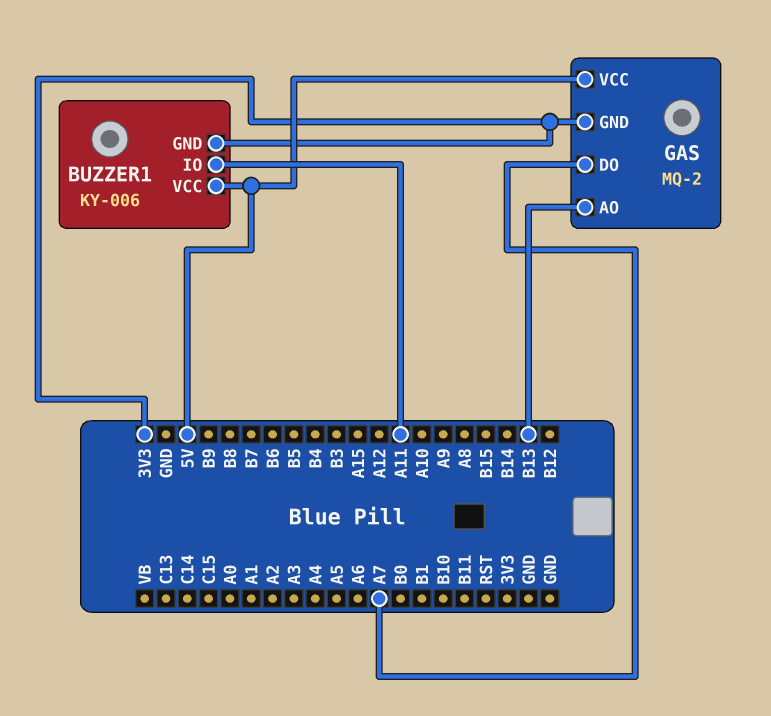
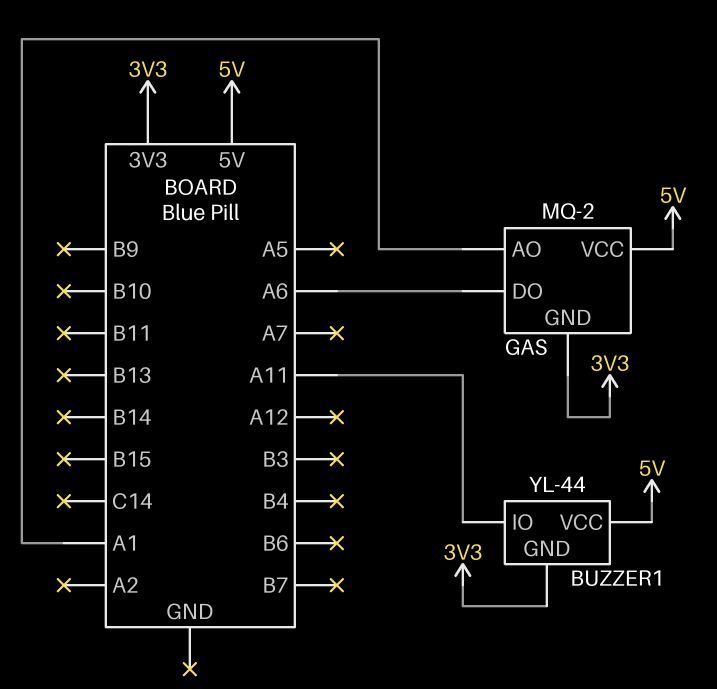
BUZZER1: KY-006 -> YL-44
GAS pin AO: B13 -> A1
GAS pin DO: A7 -> A6

